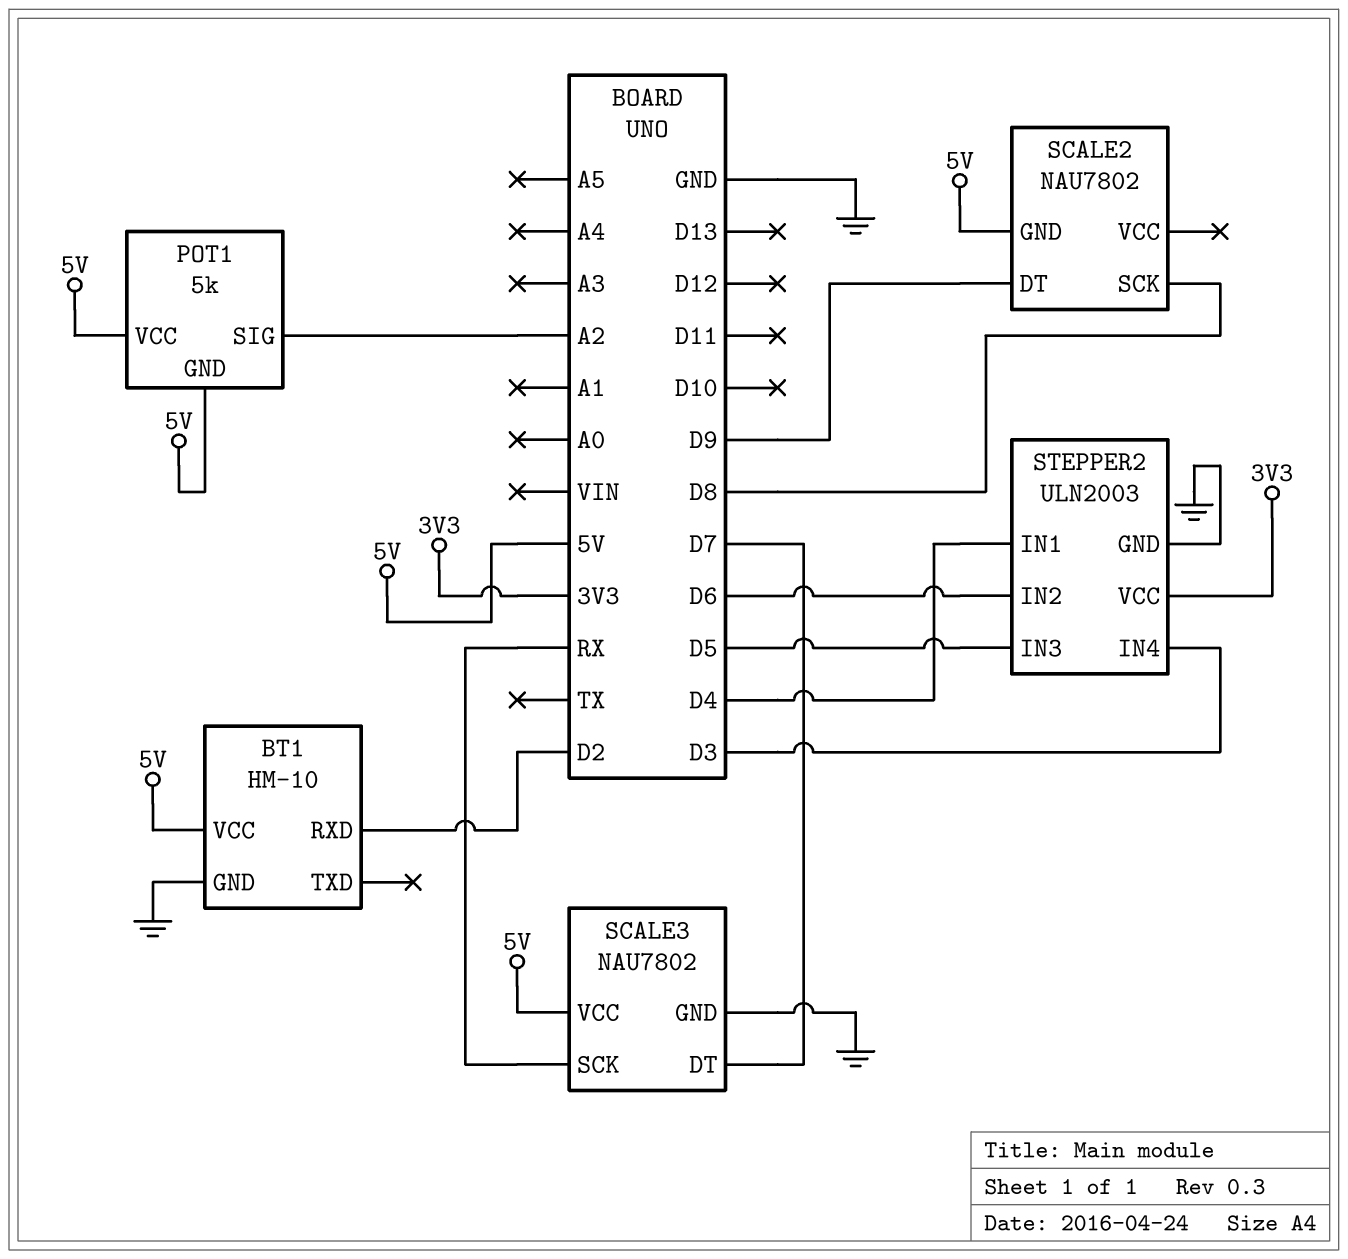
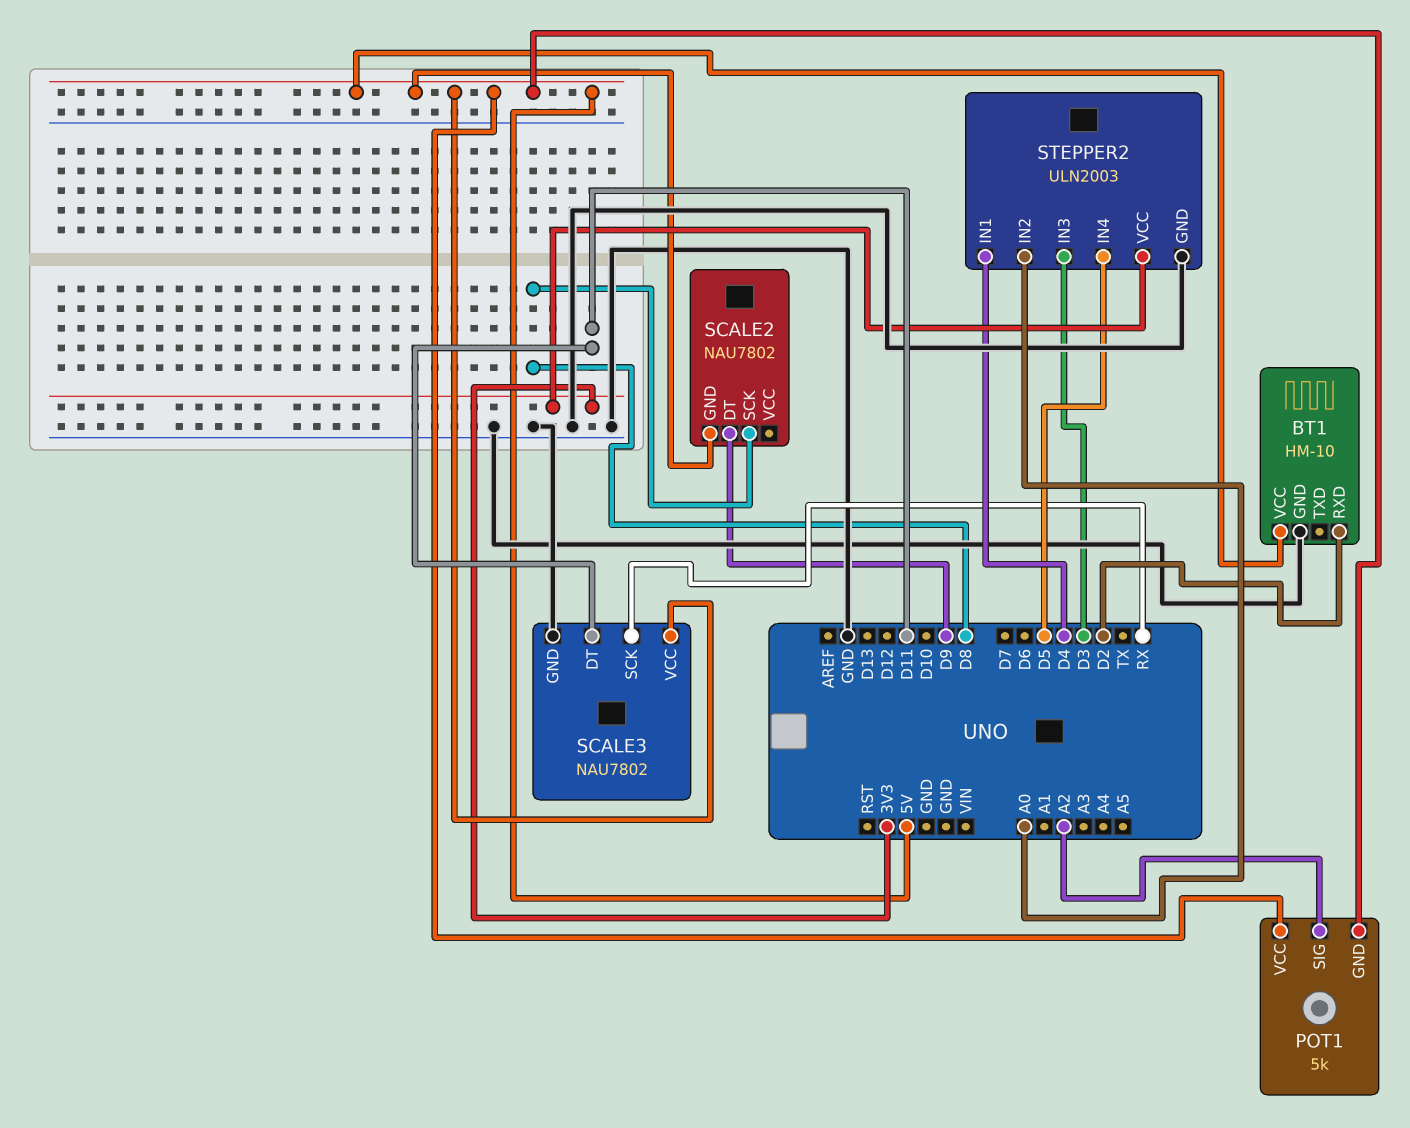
SCALE3 pin DT: D7 -> D11
STEPPER2 pin IN2: D6 -> A0
STEPPER2 pin IN3: D5 -> D3
STEPPER2 pin IN4: D3 -> D5

